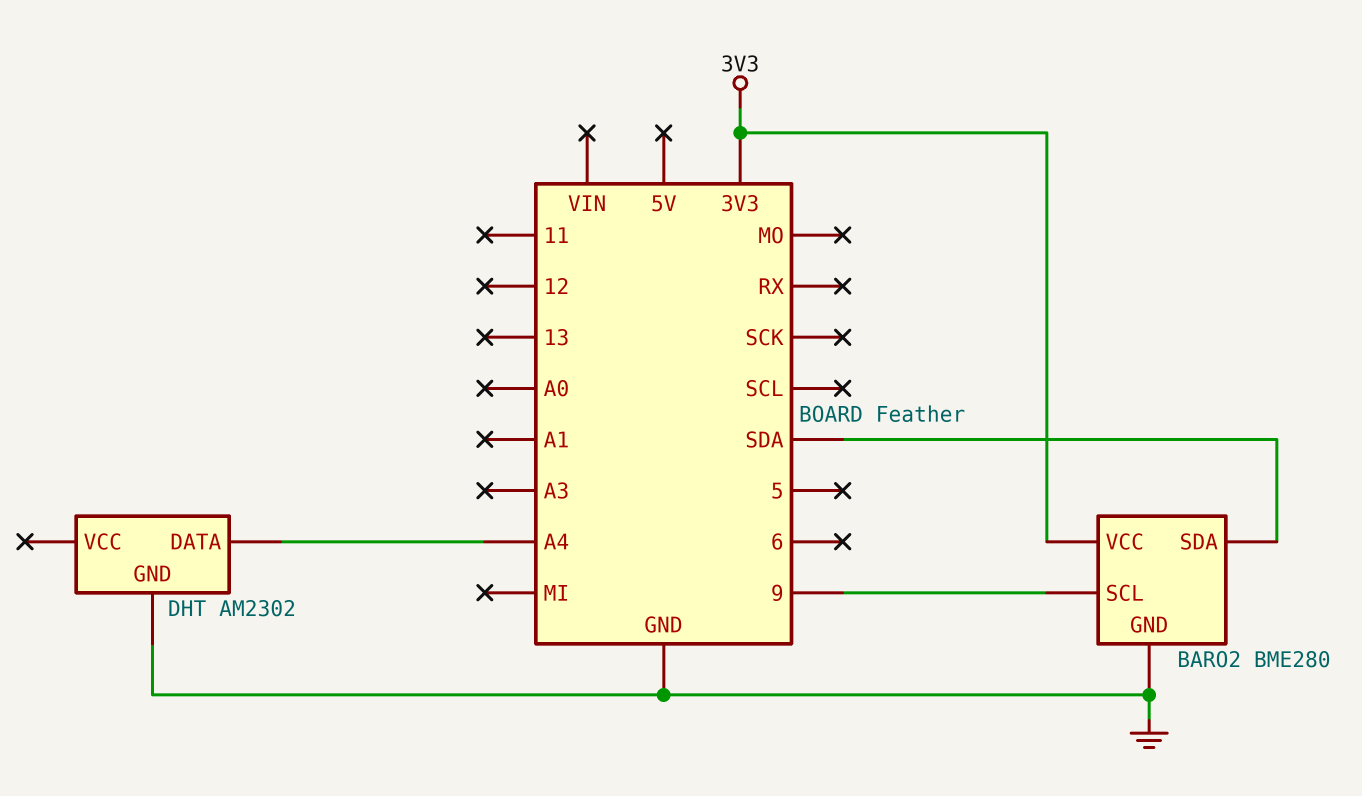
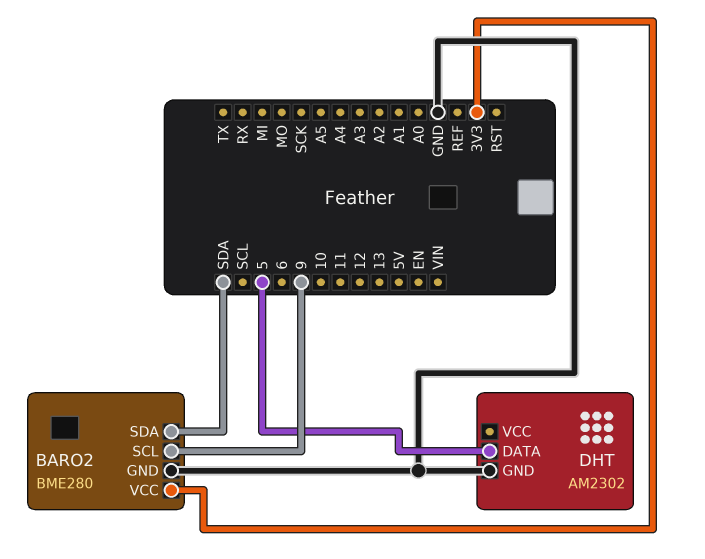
DHT pin DATA: A4 -> 5

